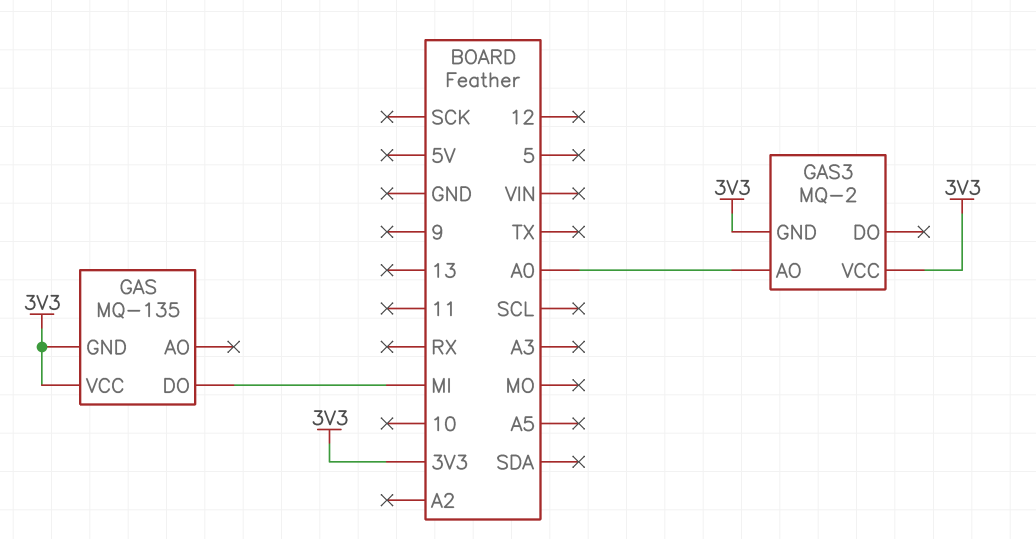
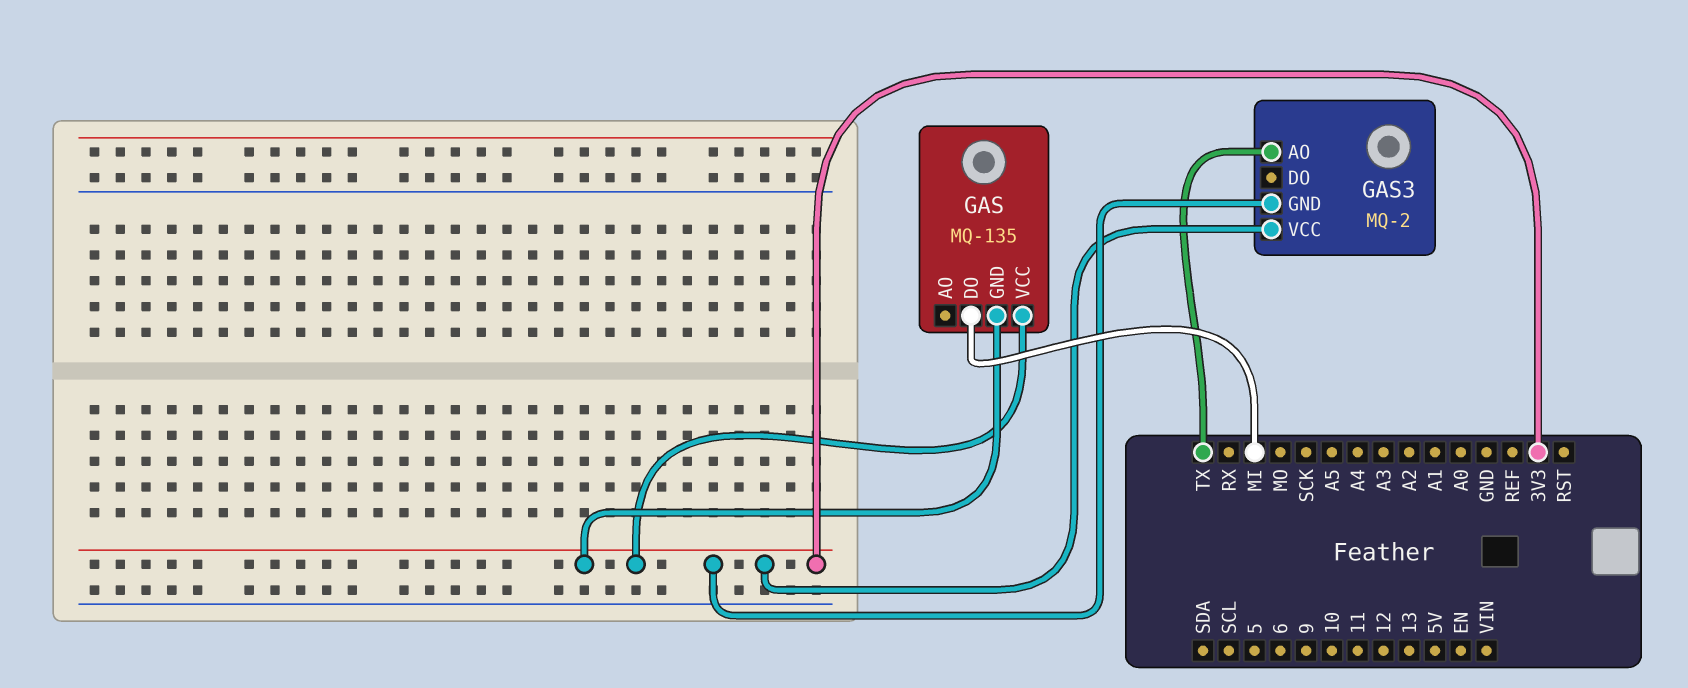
GAS3 pin AO: A0 -> TX

